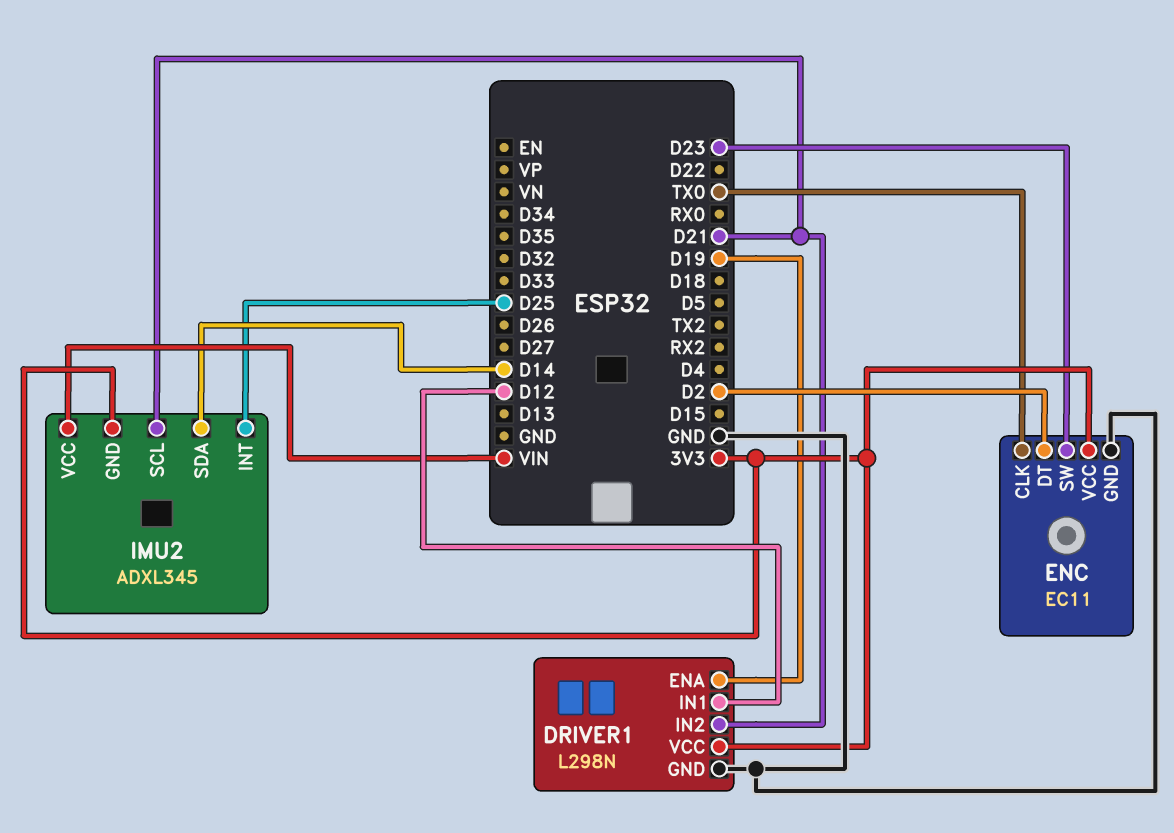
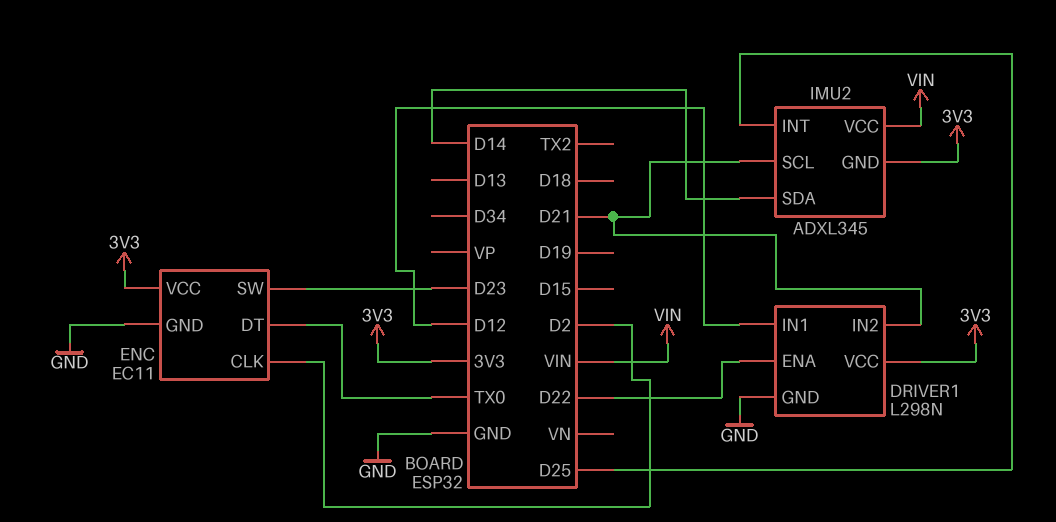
DRIVER1 pin ENA: D19 -> D22
ENC pin CLK: TX0 -> D2
ENC pin DT: D2 -> TX0

